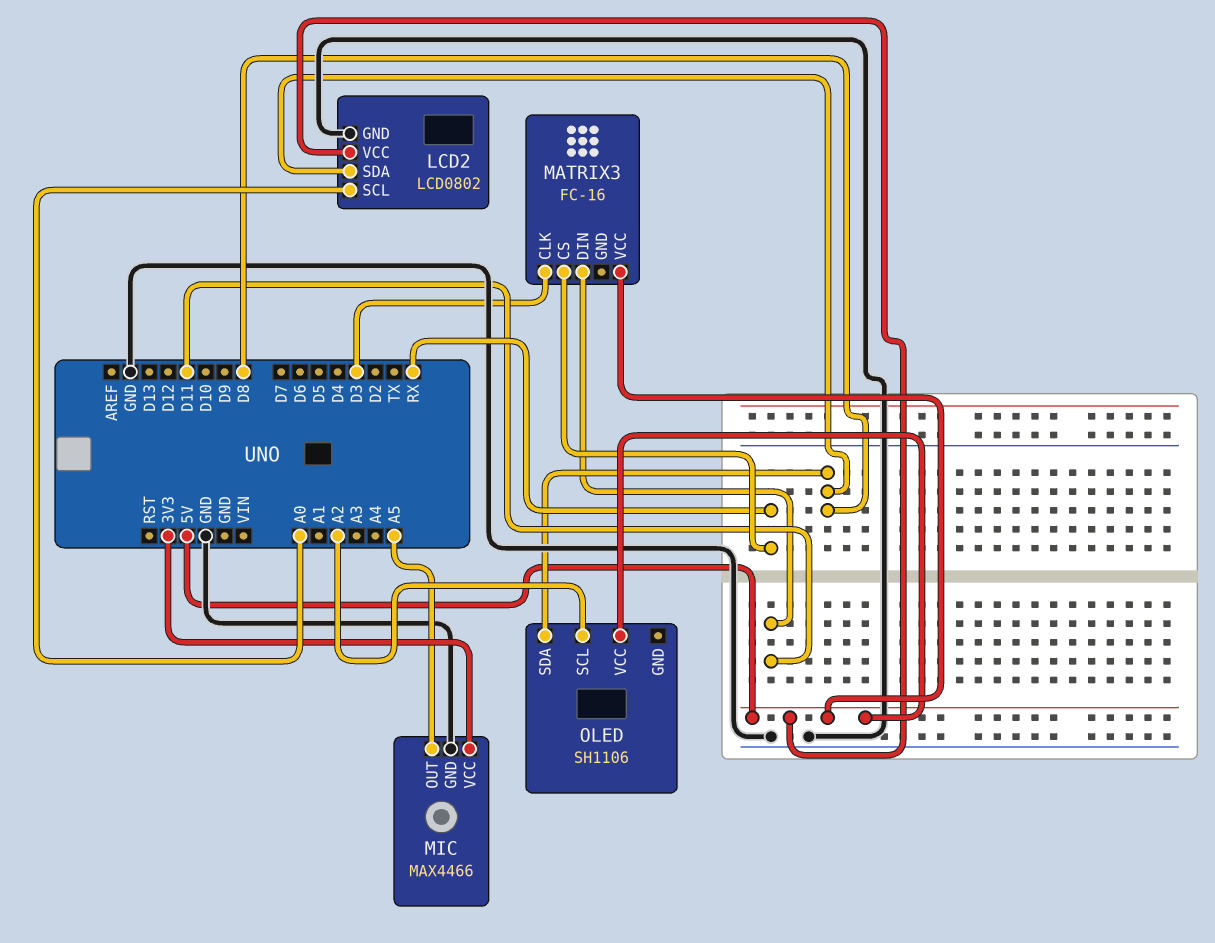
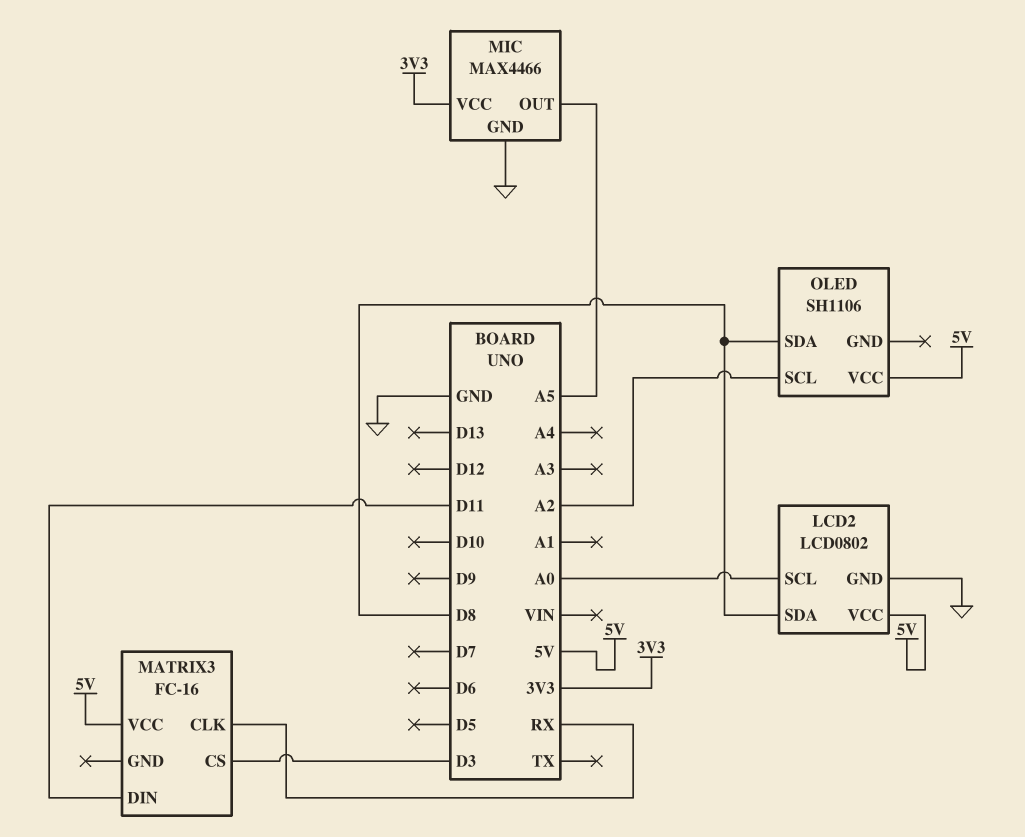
MATRIX3 pin CLK: D3 -> RX
MATRIX3 pin CS: RX -> D3

